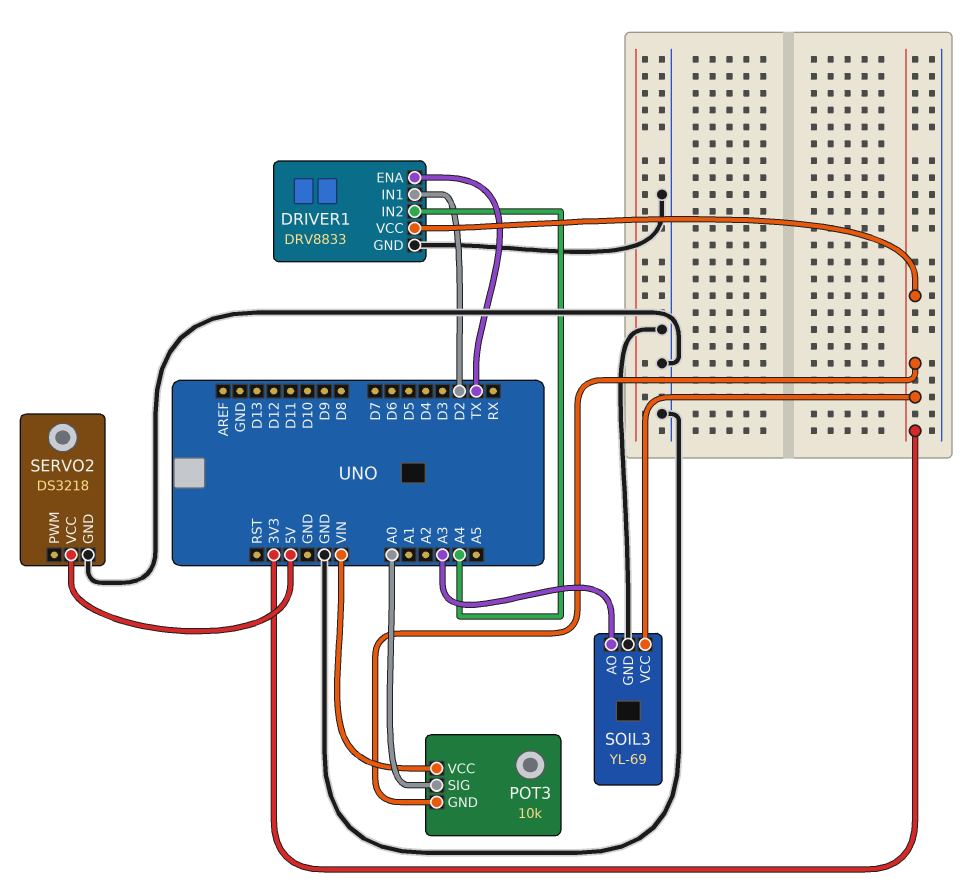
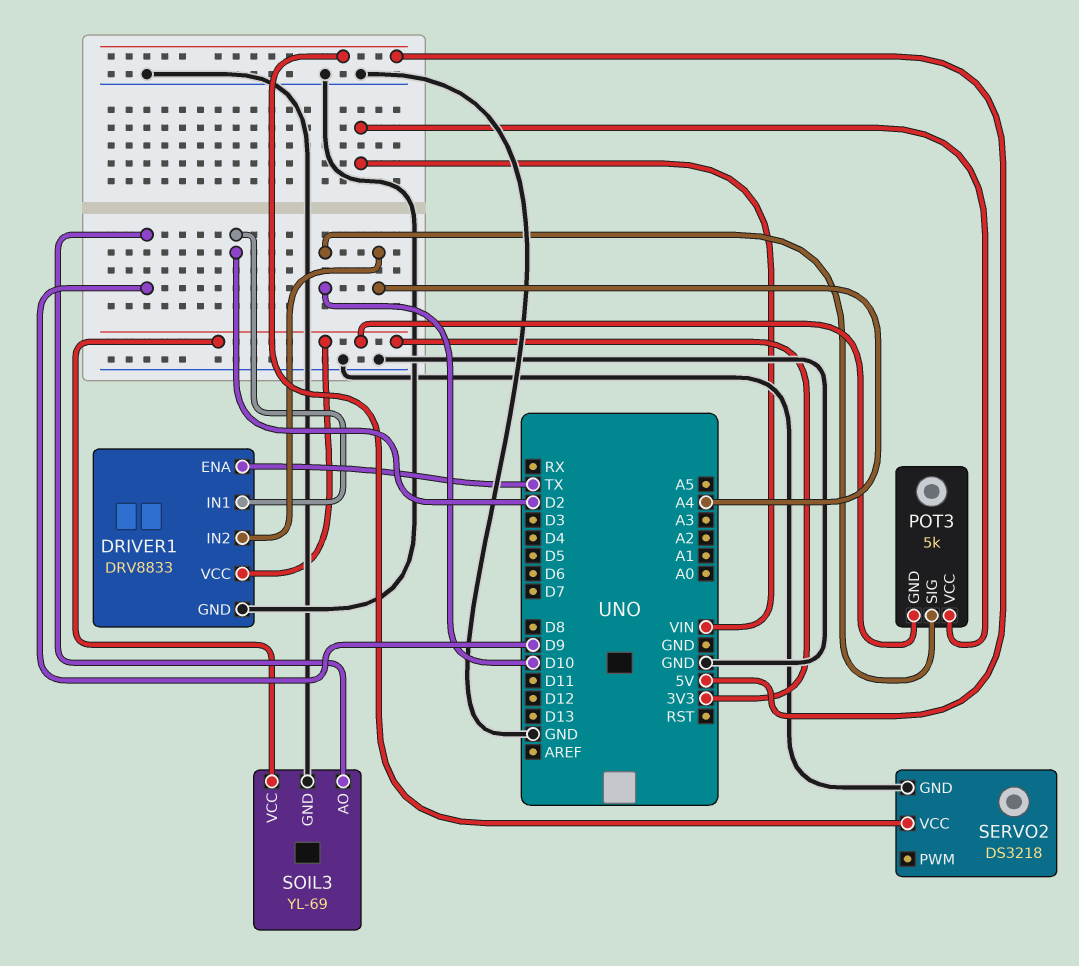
POT3: 10k -> 5k
POT3 pin SIG: A0 -> D10
SOIL3 pin AO: A3 -> D9

